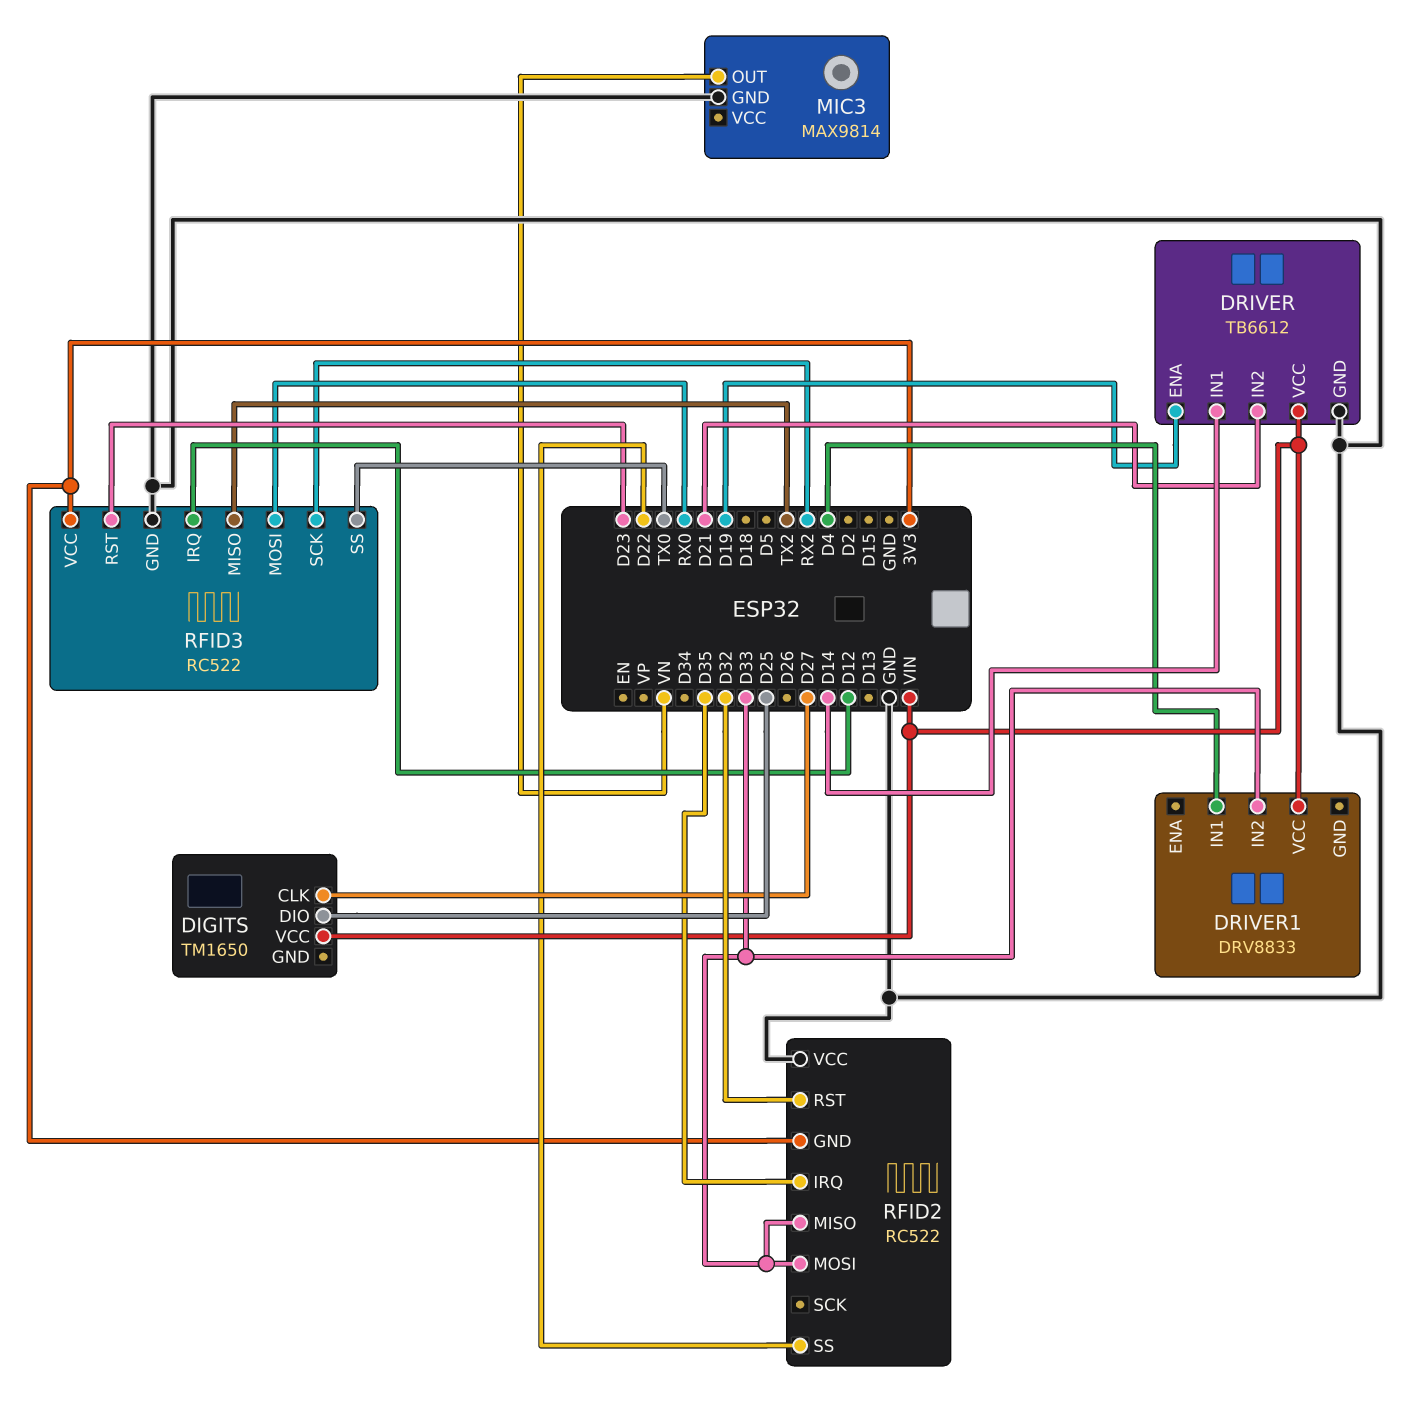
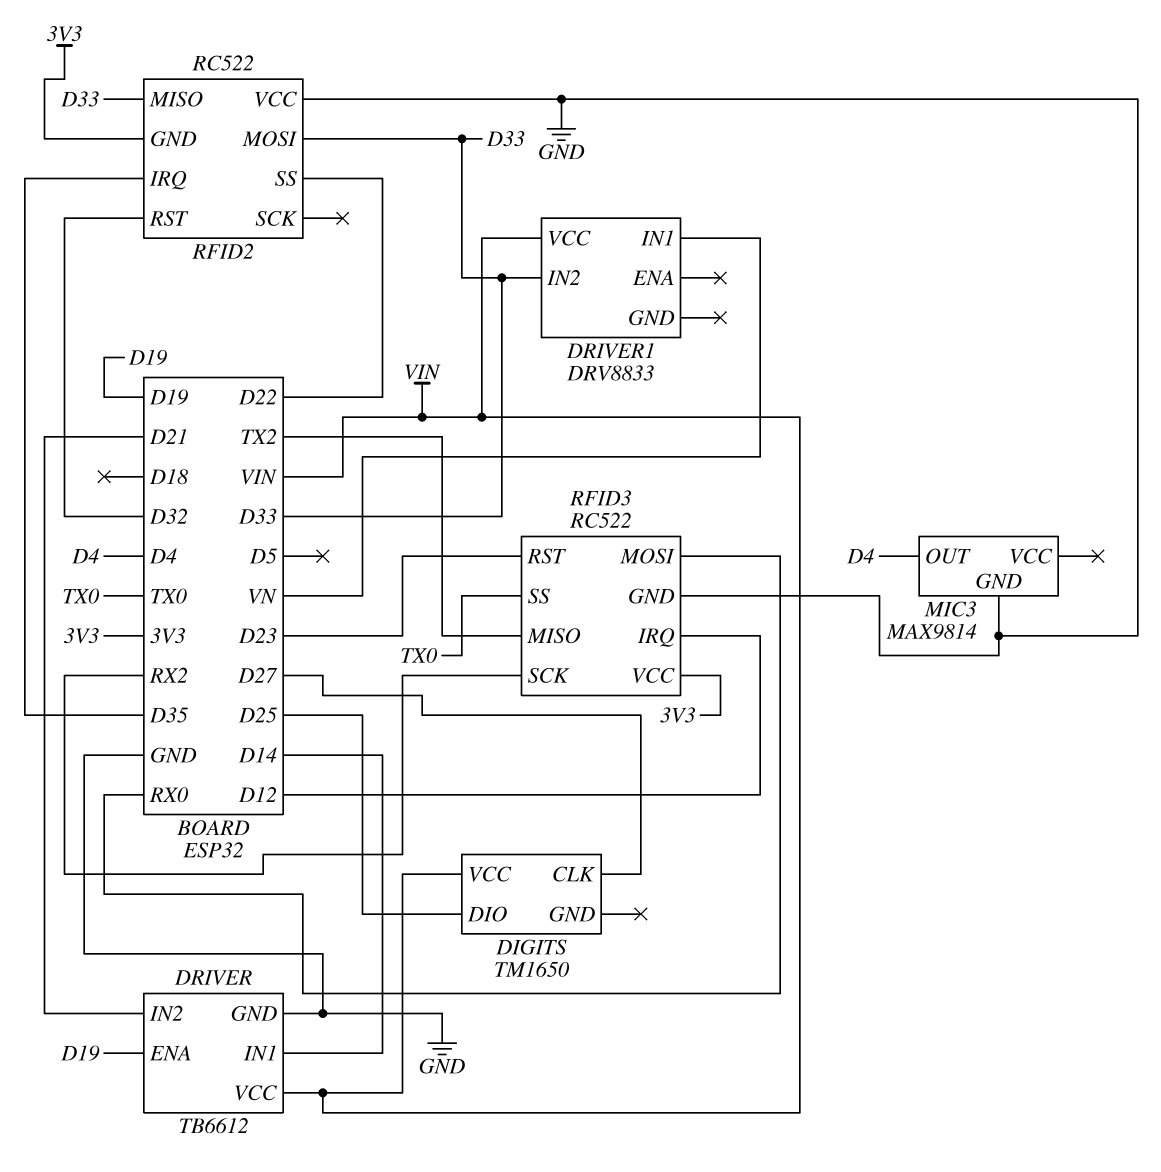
DRIVER1 pin IN1: D4 -> VN
MIC3 pin OUT: VN -> D4

